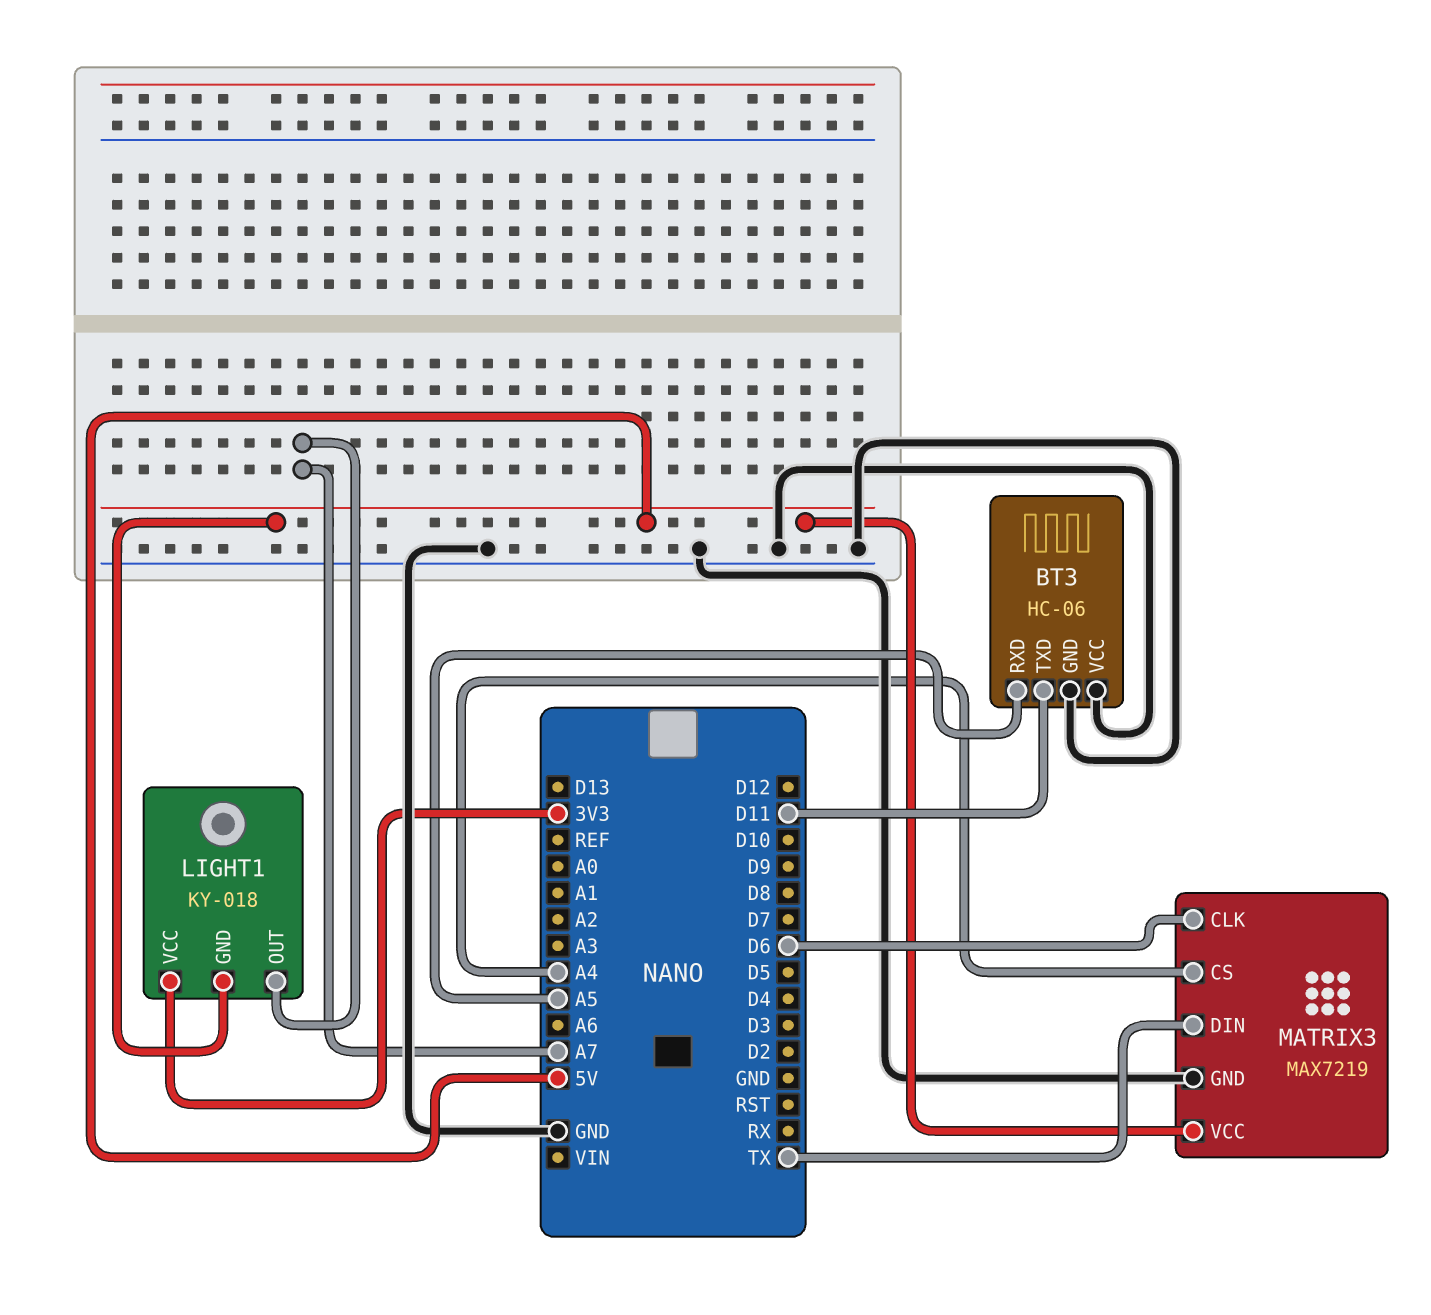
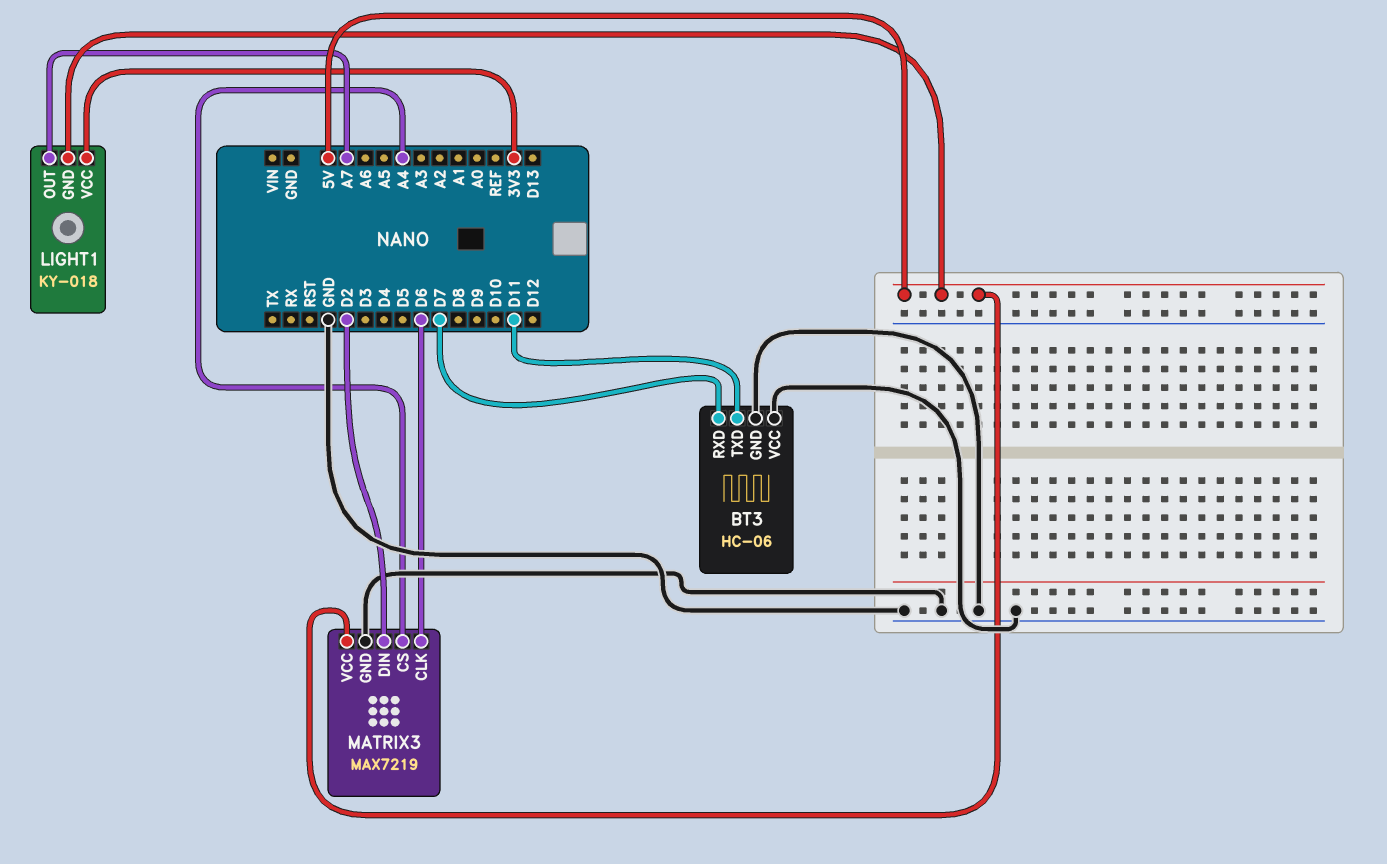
BT3 pin RXD: A5 -> D7
MATRIX3 pin DIN: TX -> D2

